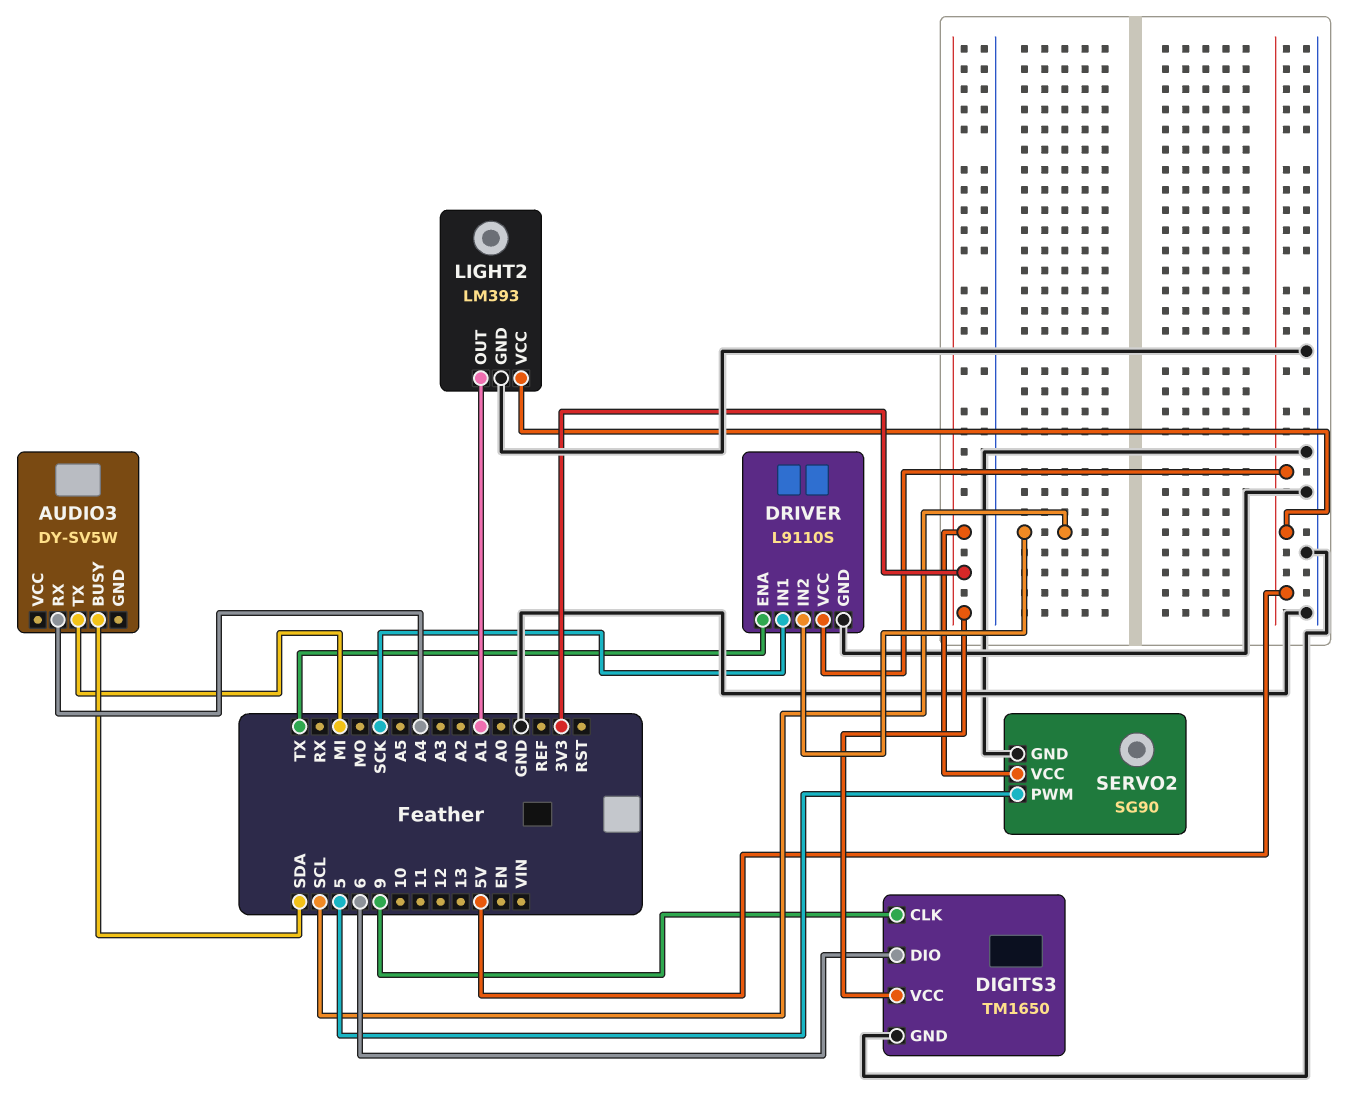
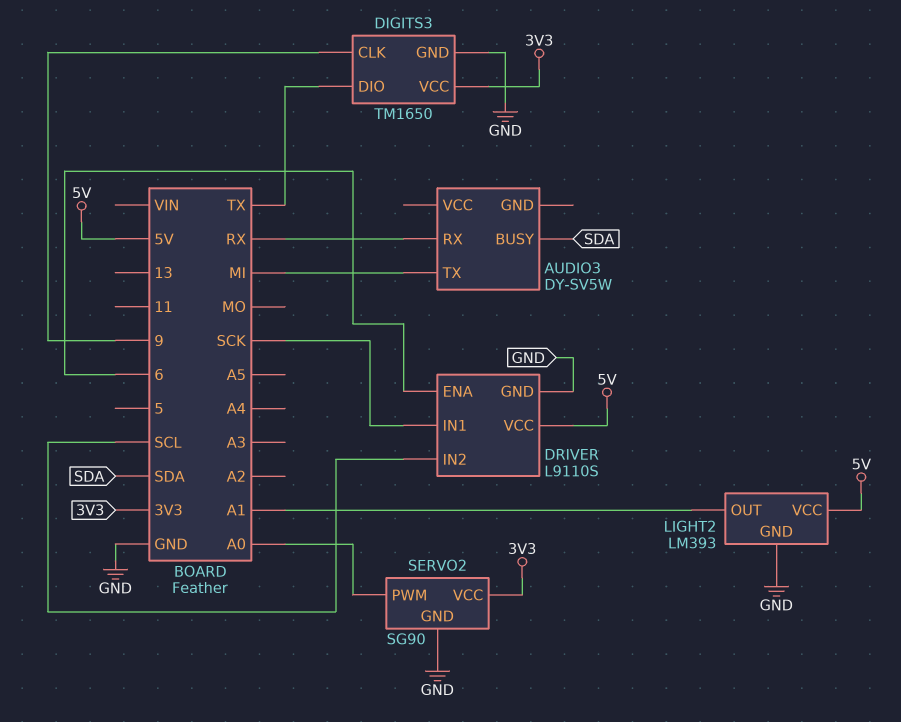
AUDIO3 pin RX: A4 -> RX
DIGITS3 pin DIO: 6 -> TX
DRIVER pin ENA: TX -> 6
SERVO2 pin PWM: 5 -> A0

